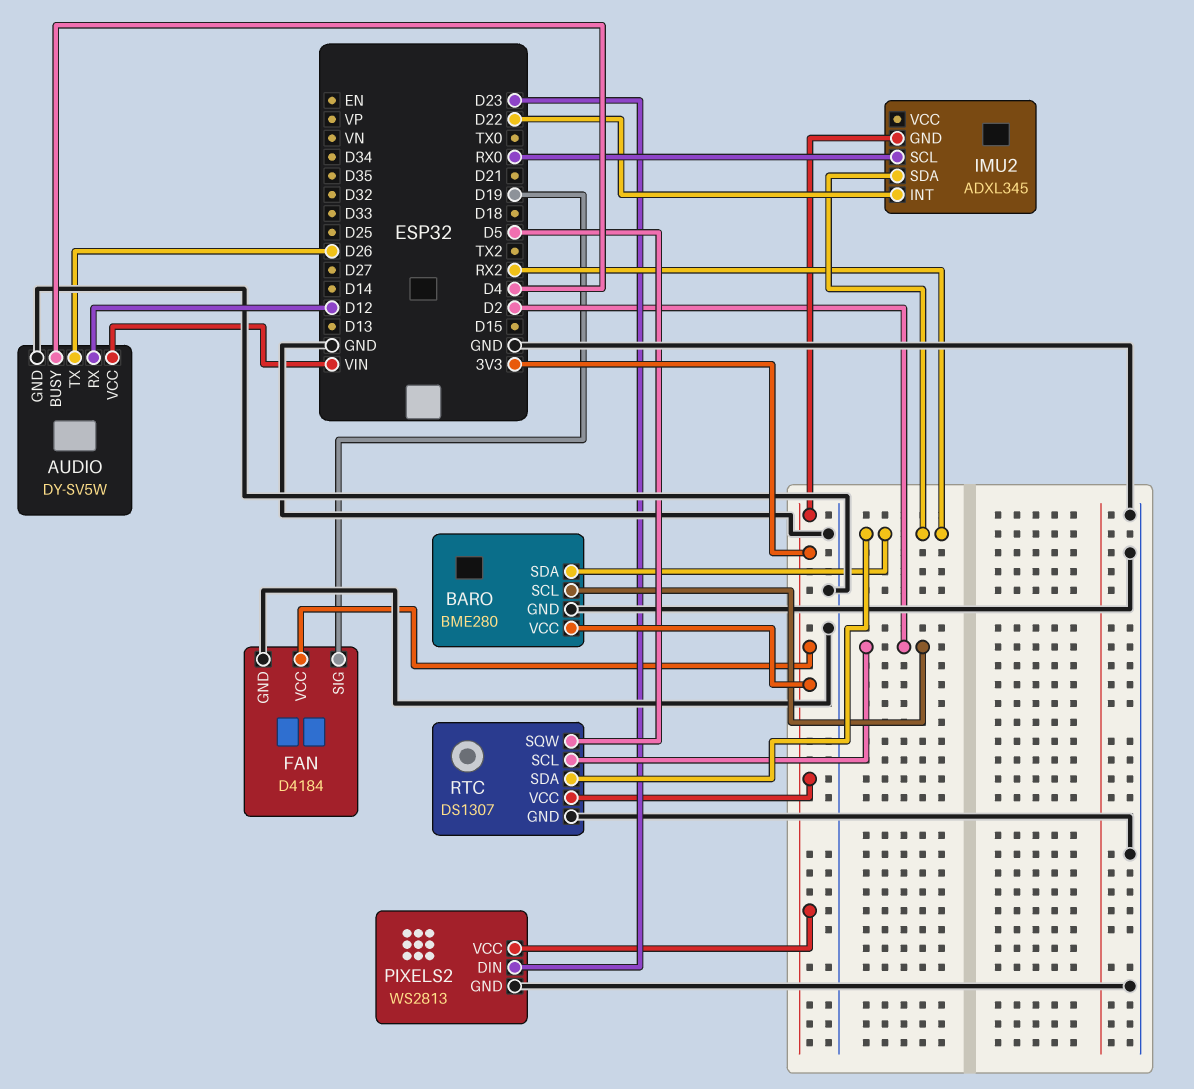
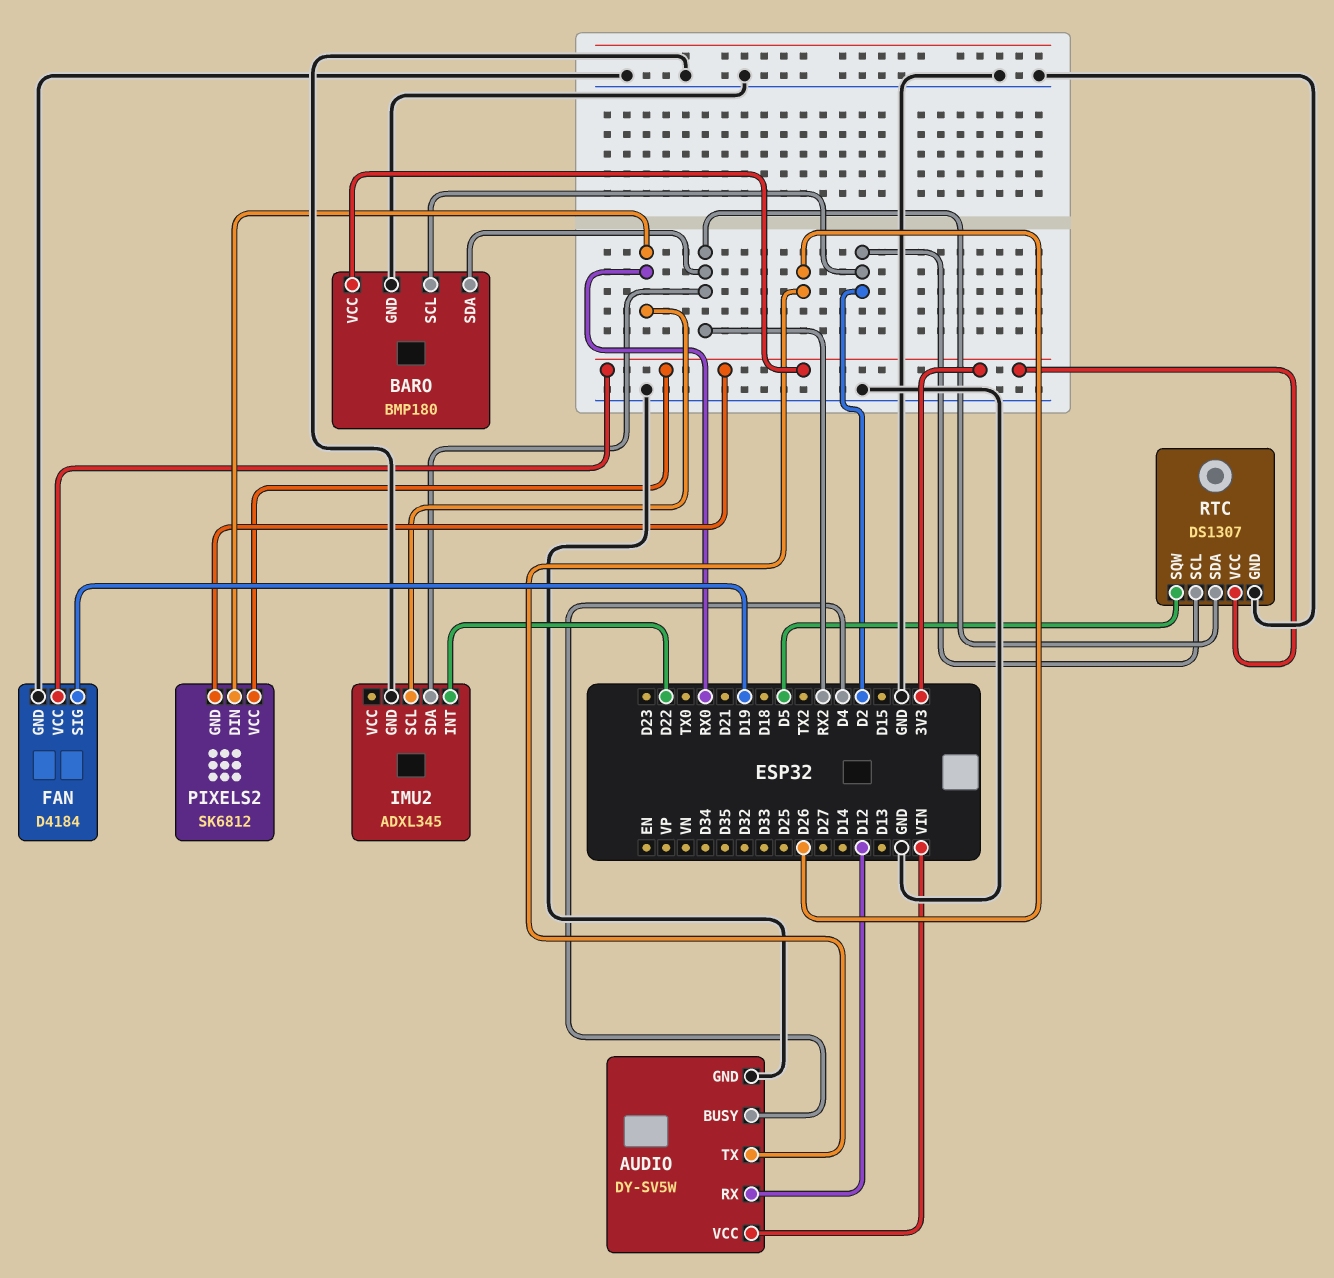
BARO: BME280 -> BMP180
IMU2 pin GND: 3V3 -> GND
PIXELS2: WS2813 -> SK6812
PIXELS2 pin DIN: D23 -> RX0
PIXELS2 pin GND: GND -> 3V3

